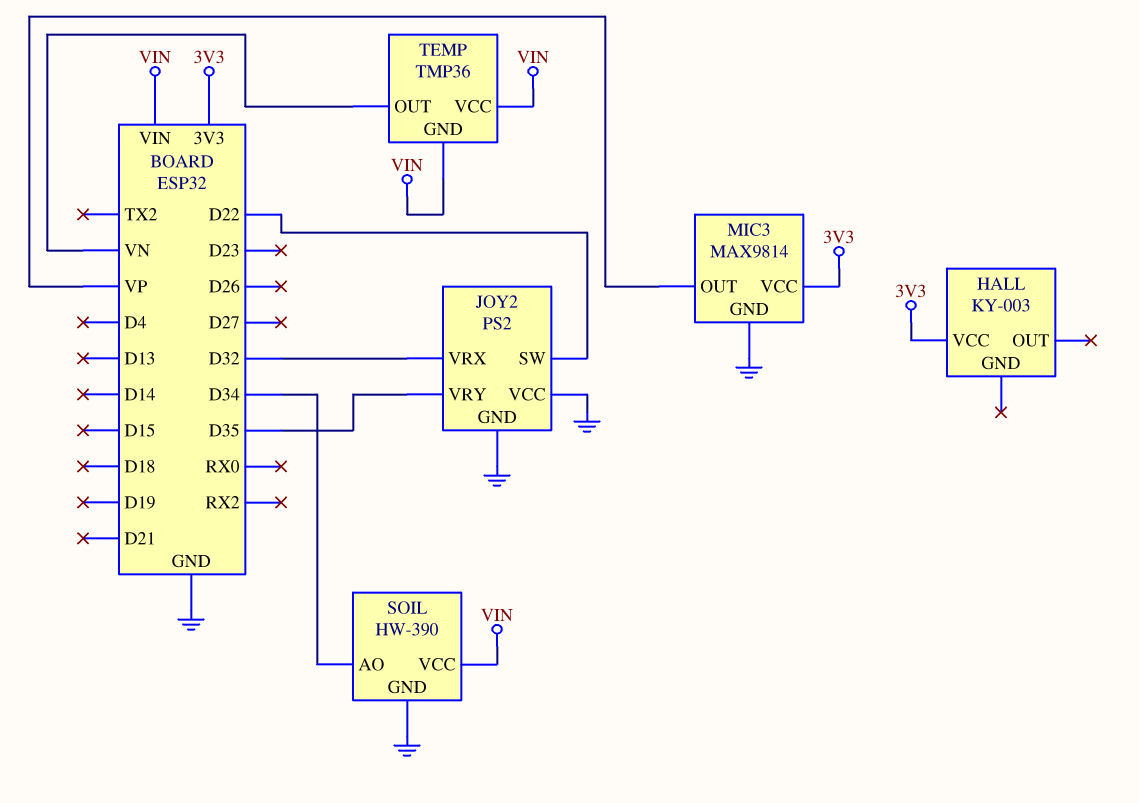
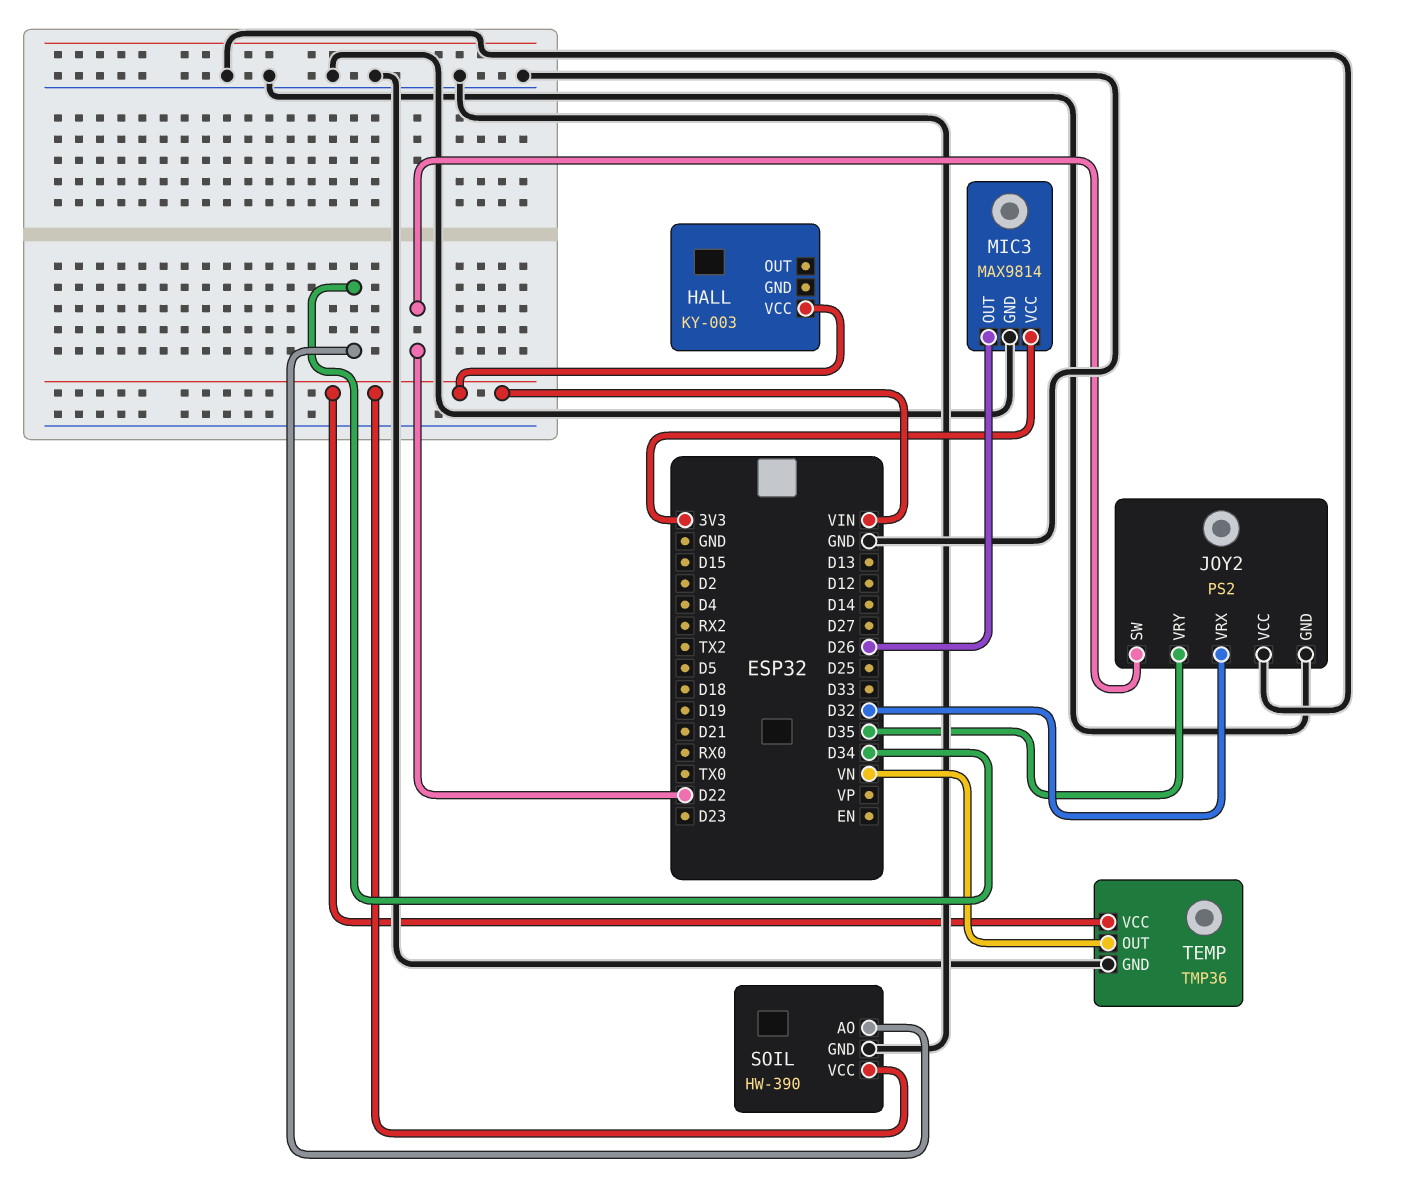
HALL pin VCC: 3V3 -> VIN
MIC3 pin OUT: VP -> D26
TEMP pin GND: VIN -> GND

